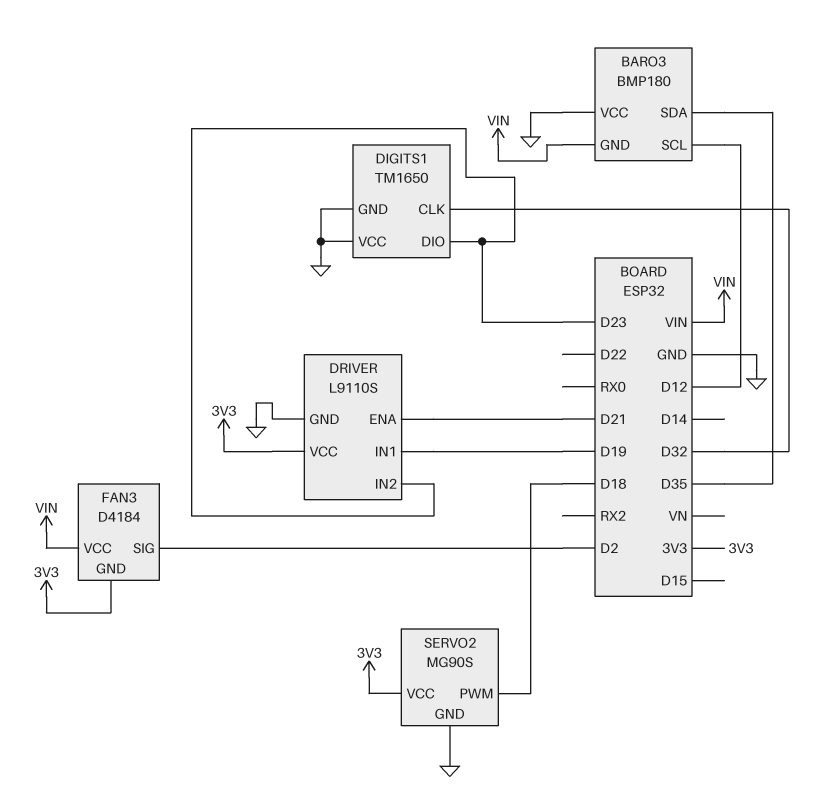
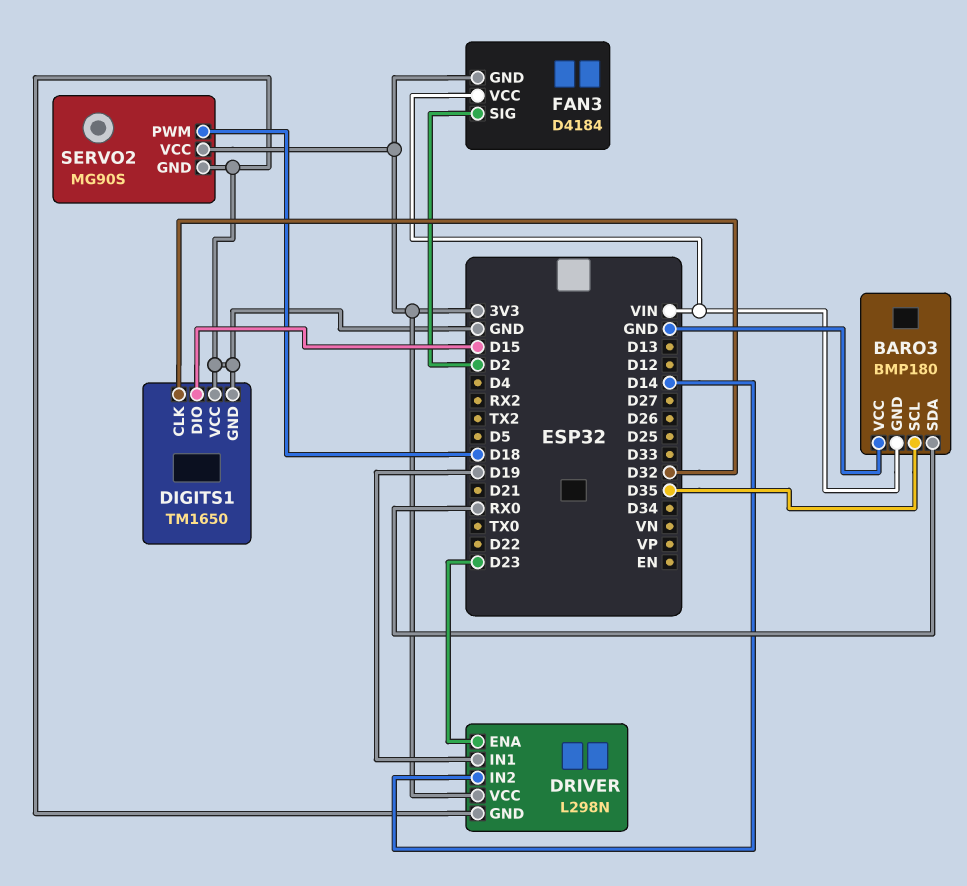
BARO3 pin SCL: D12 -> D35
BARO3 pin SDA: D35 -> RX0
DIGITS1 pin DIO: D23 -> D15
DRIVER: L9110S -> L298N
DRIVER pin ENA: D21 -> D23
DRIVER pin IN2: D23 -> D14

